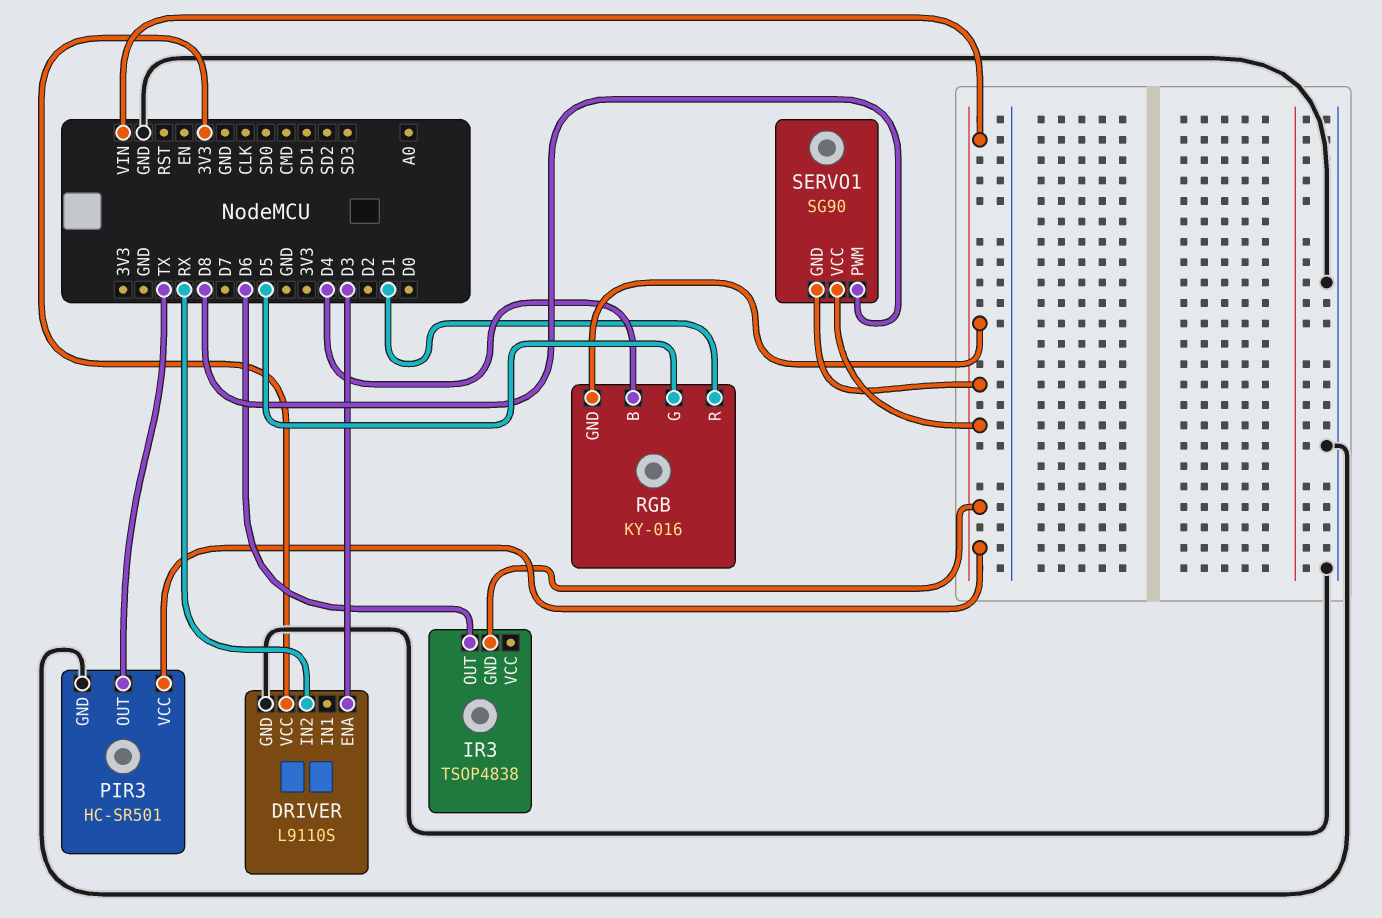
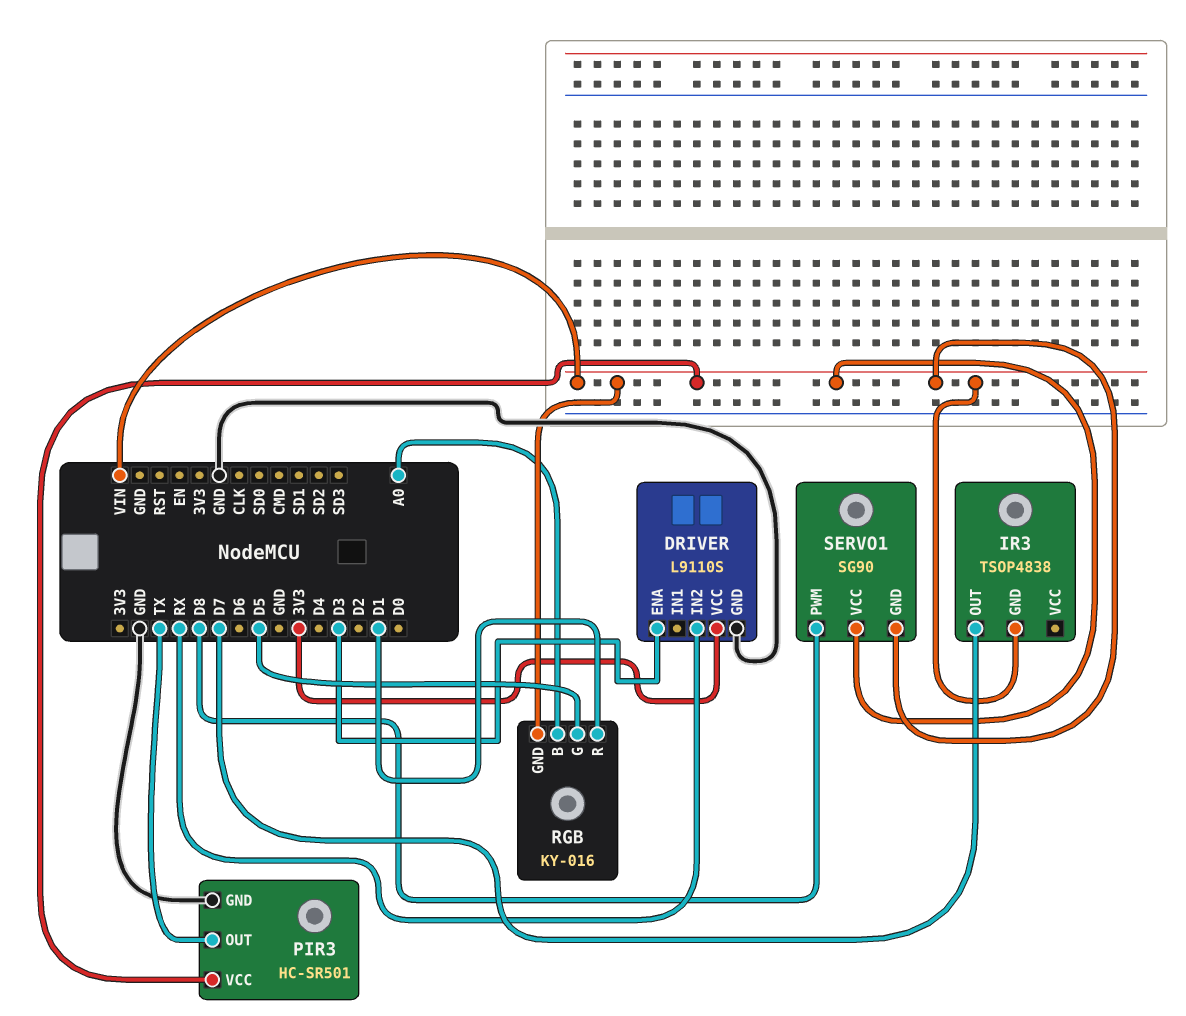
IR3 pin OUT: D6 -> D7
RGB pin B: D4 -> A0

